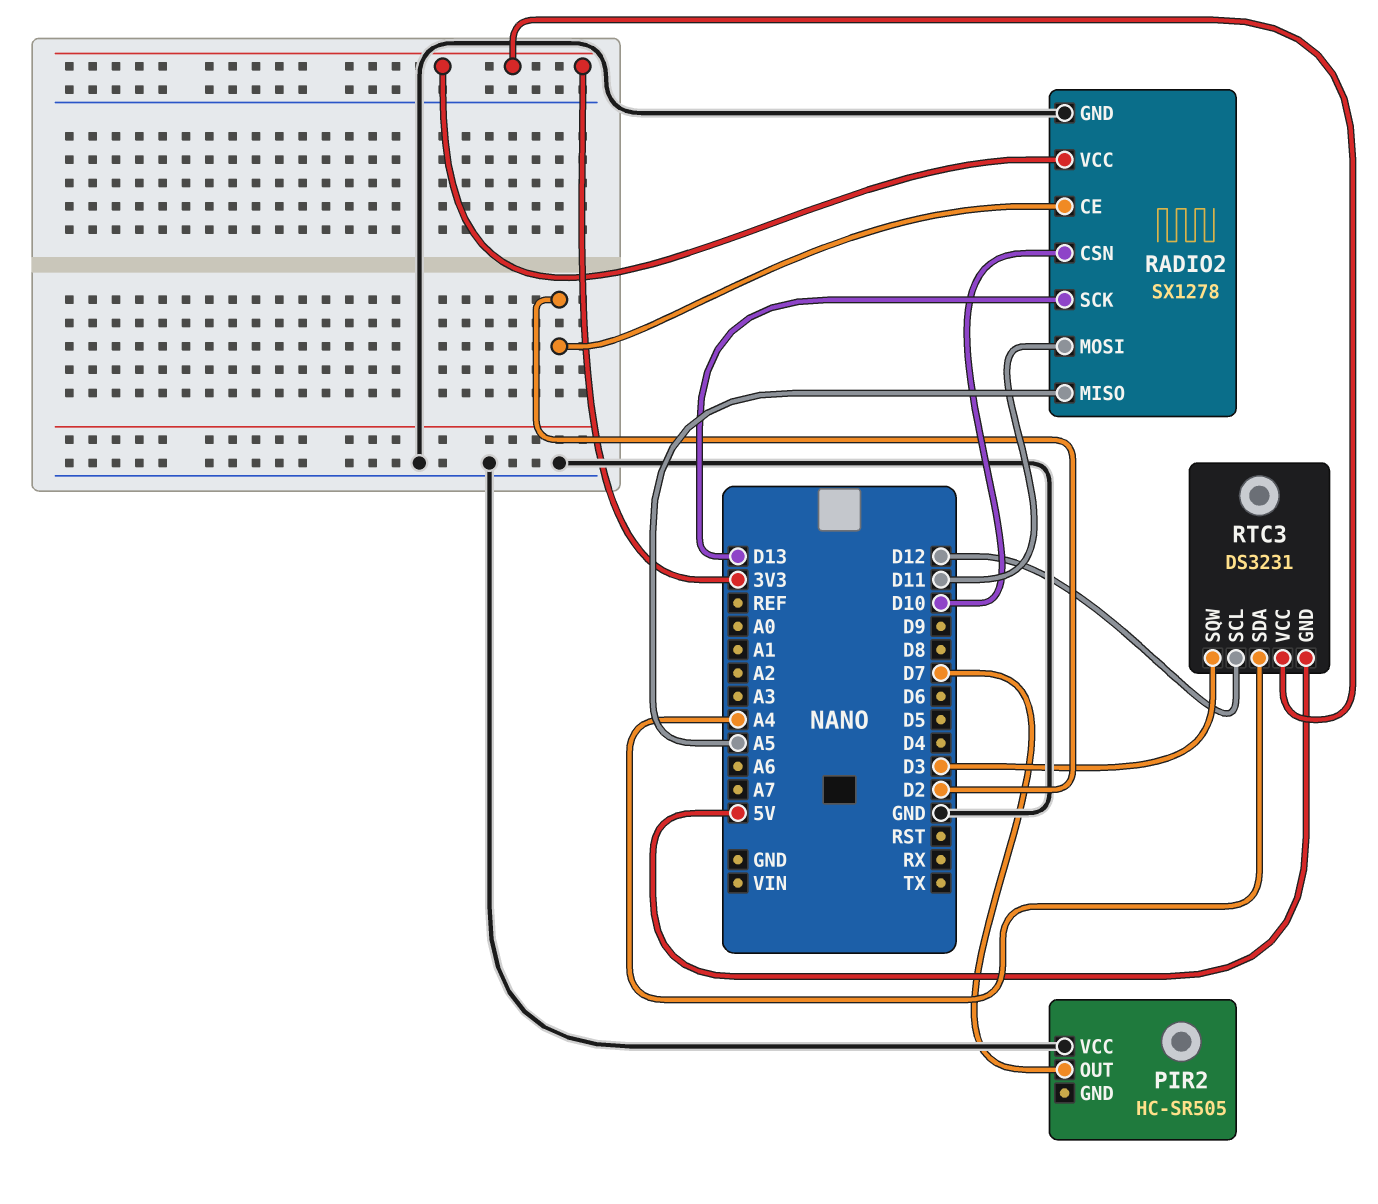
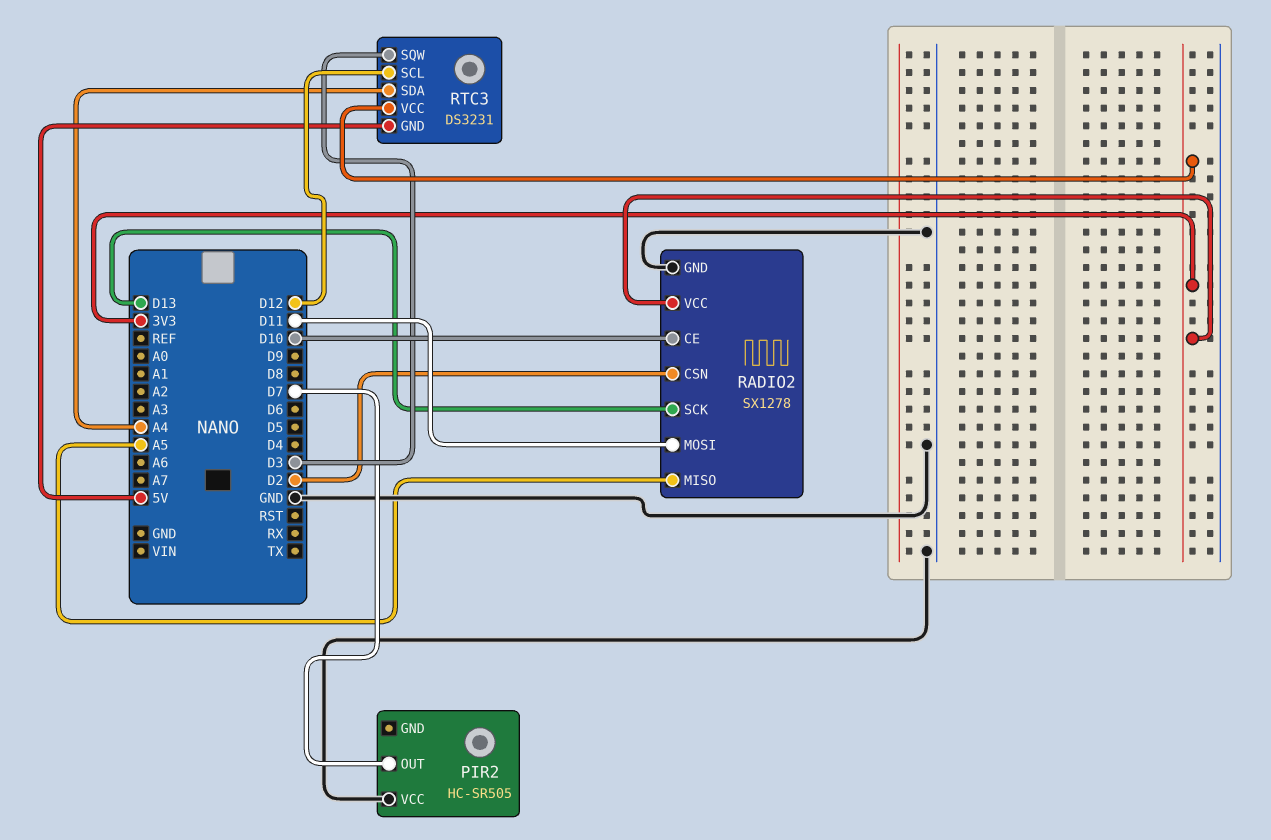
RADIO2 pin CE: D2 -> D10
RADIO2 pin CSN: D10 -> D2

